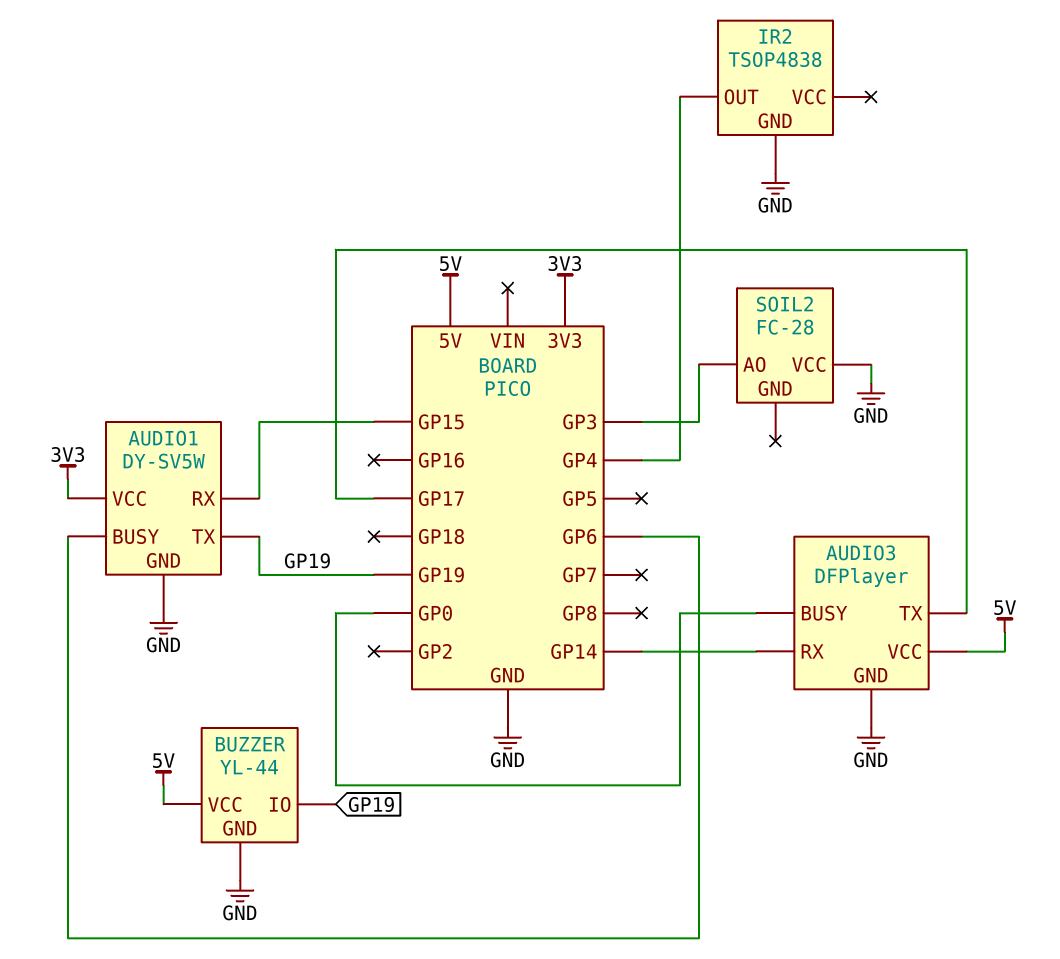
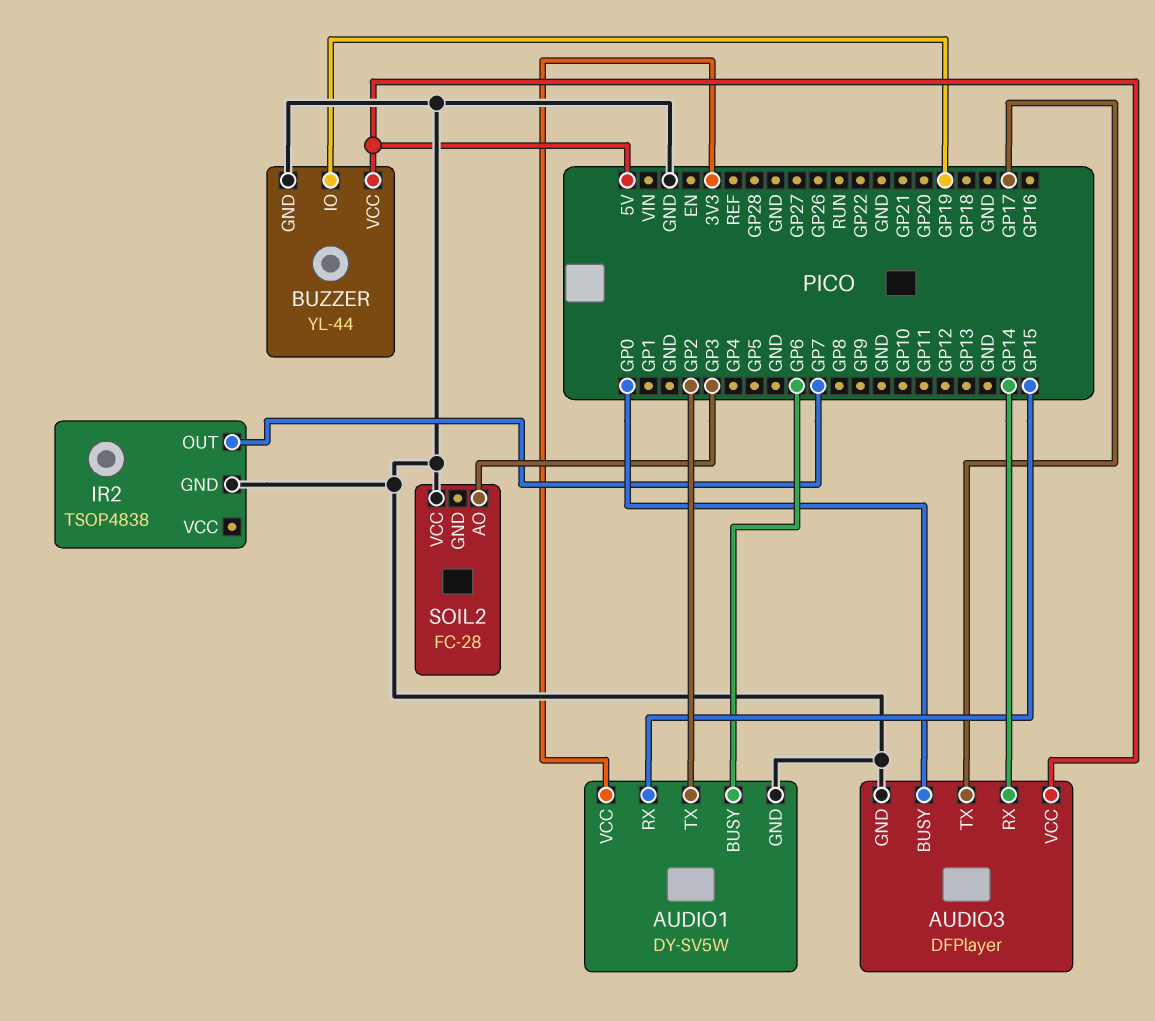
AUDIO1 pin TX: GP19 -> GP2
IR2 pin OUT: GP4 -> GP7

